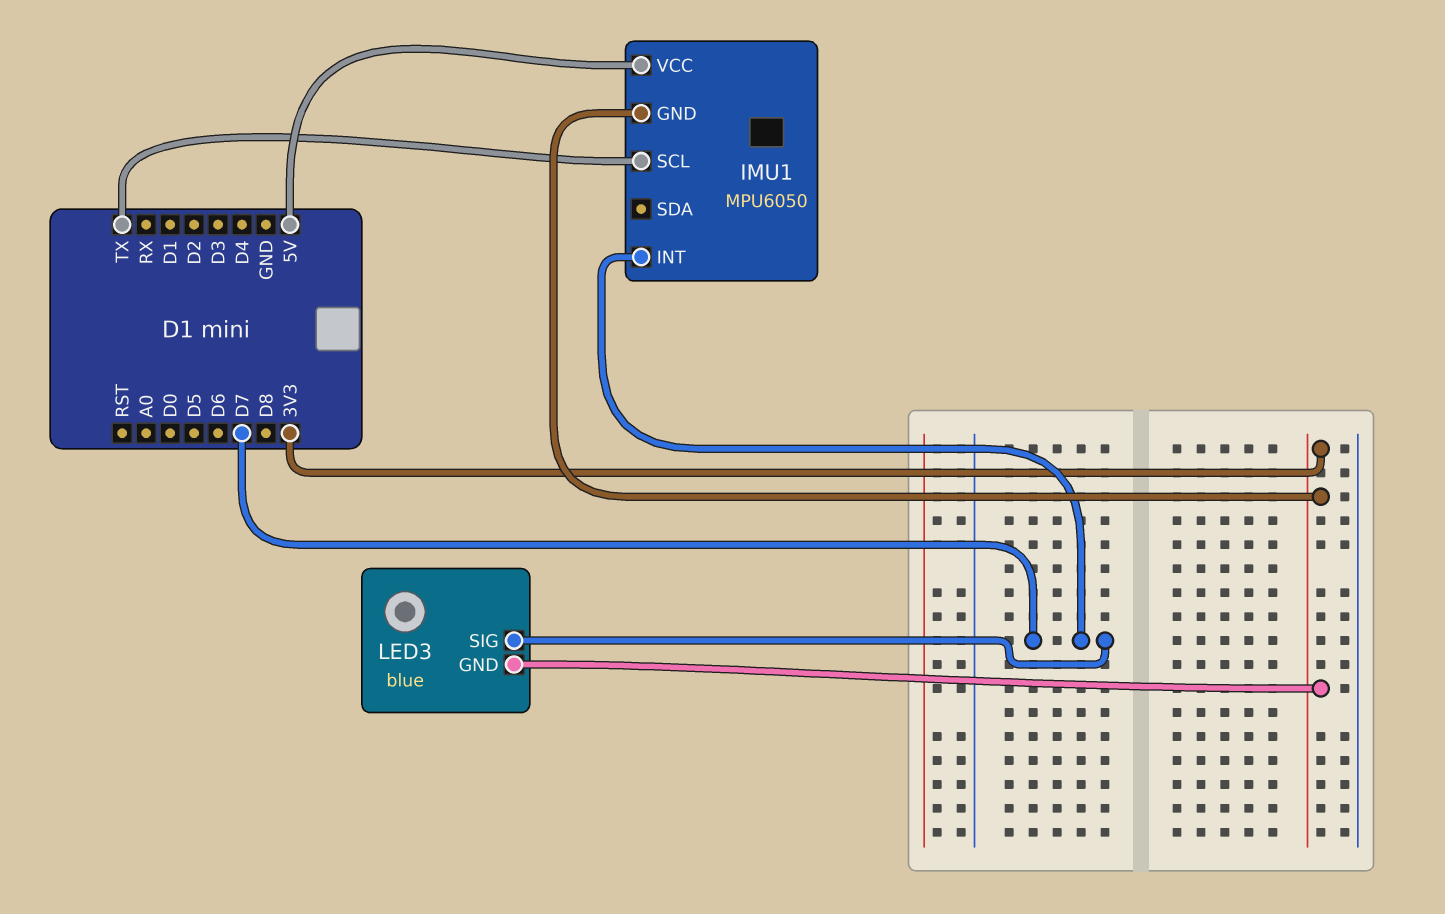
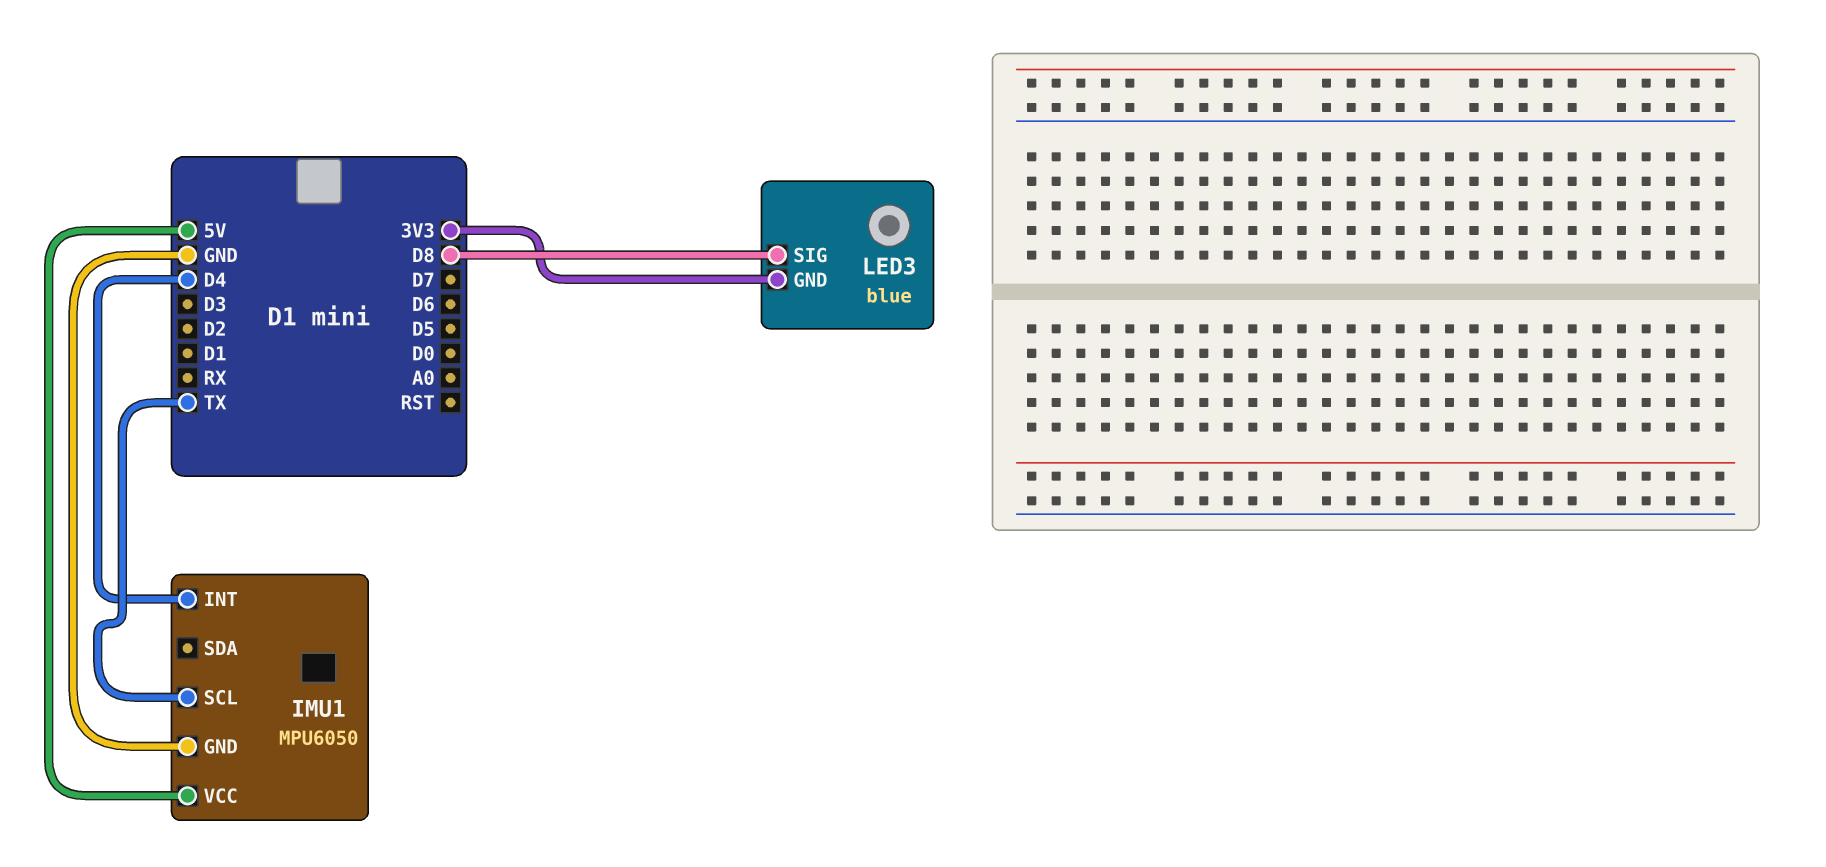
IMU1 pin GND: 3V3 -> GND
IMU1 pin INT: D7 -> D4
LED3 pin SIG: D7 -> D8

